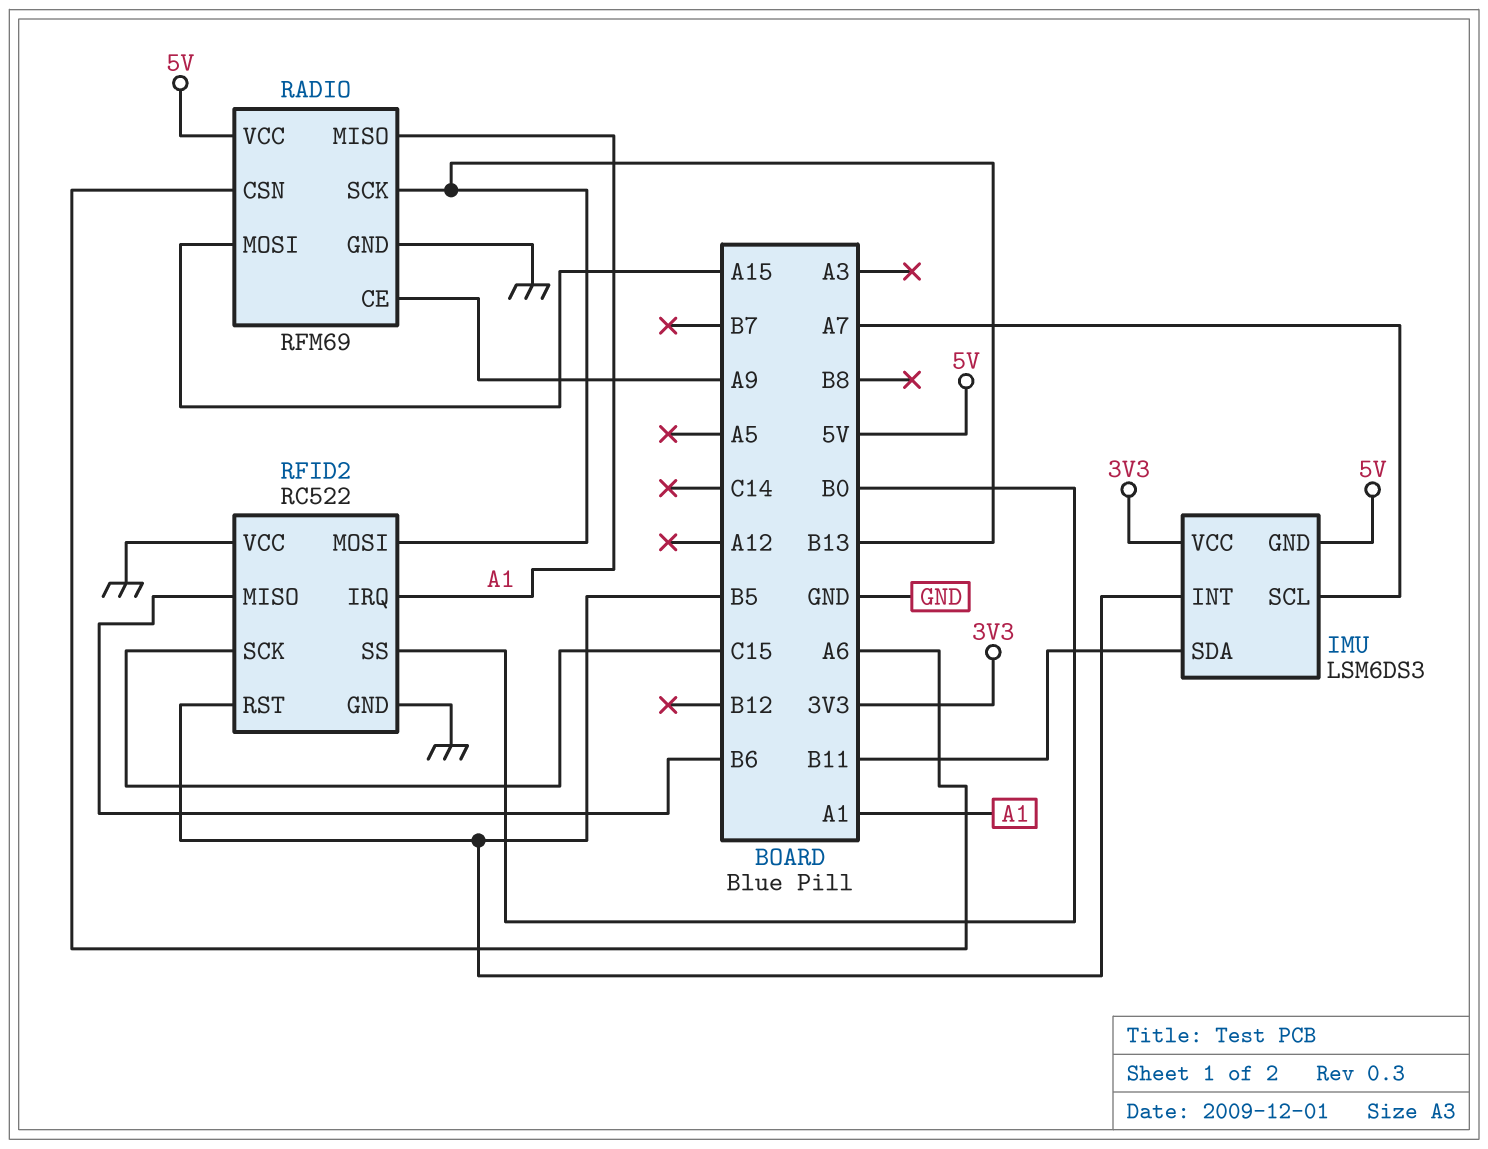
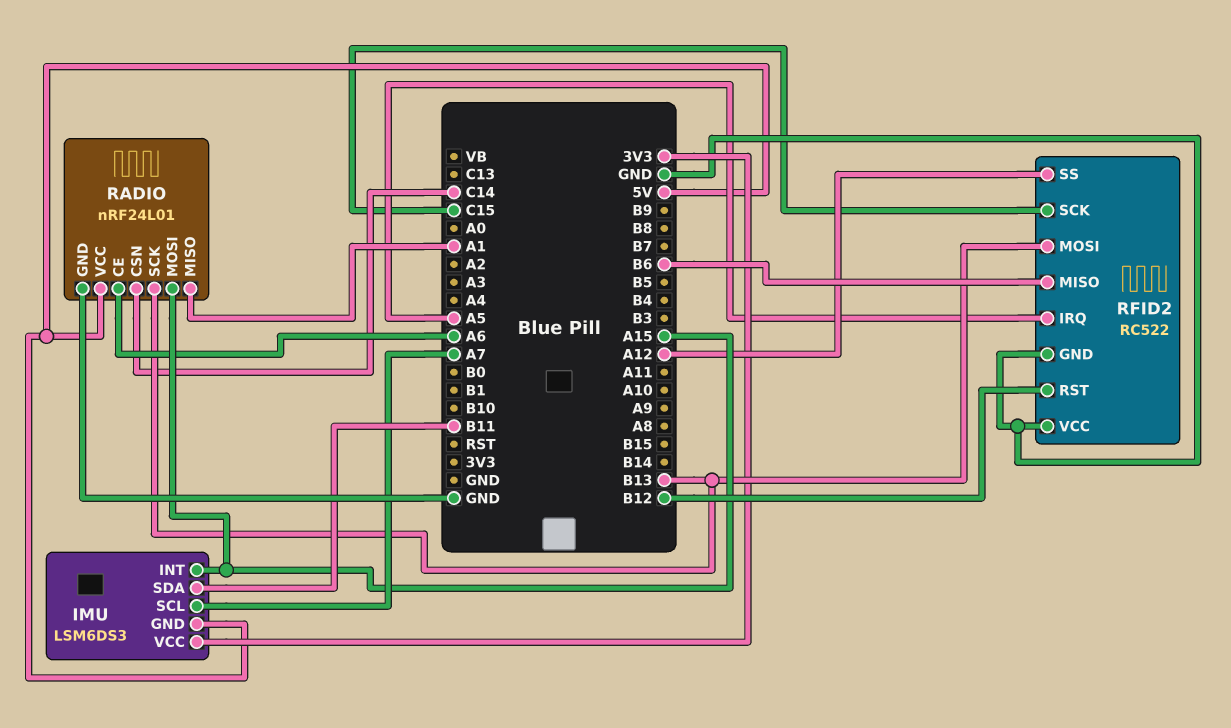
IMU pin INT: B5 -> A15
RADIO: RFM69 -> nRF24L01
RADIO pin CE: A9 -> A6
RADIO pin CSN: A6 -> C14
RFID2 pin IRQ: A1 -> A5
RFID2 pin RST: B5 -> B12
RFID2 pin SS: B0 -> A12

